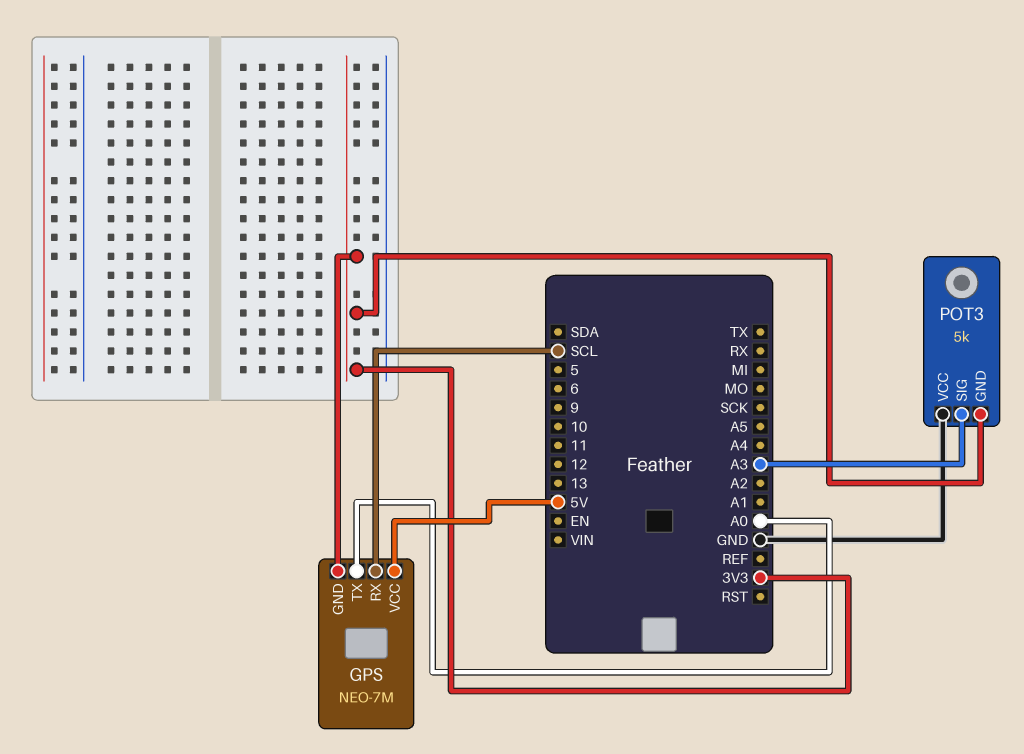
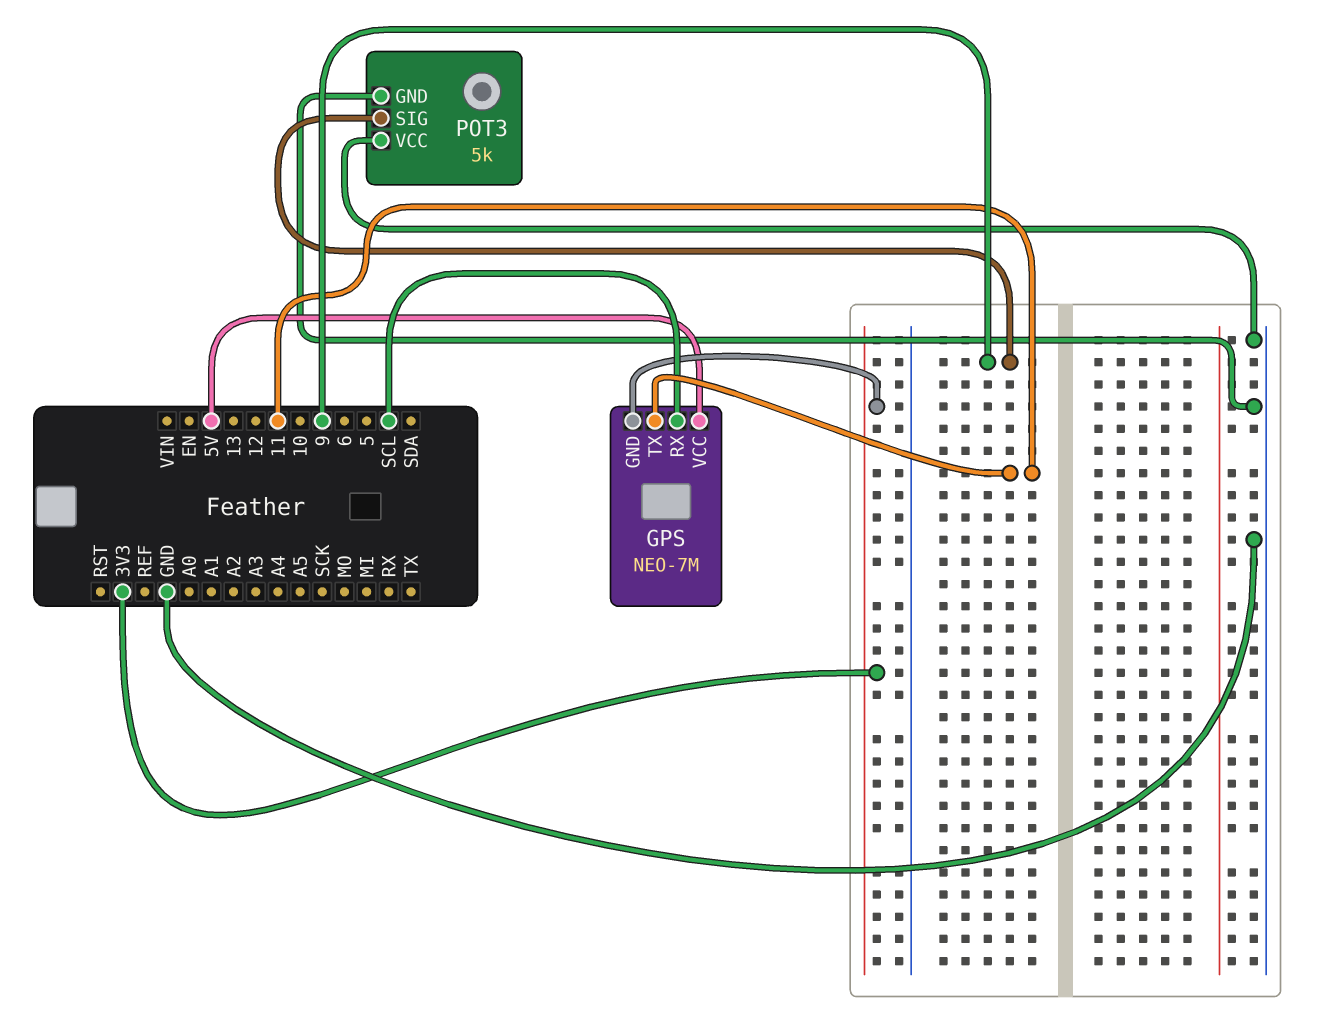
GPS pin TX: A0 -> 11
POT3 pin GND: 3V3 -> GND
POT3 pin SIG: A3 -> 9

